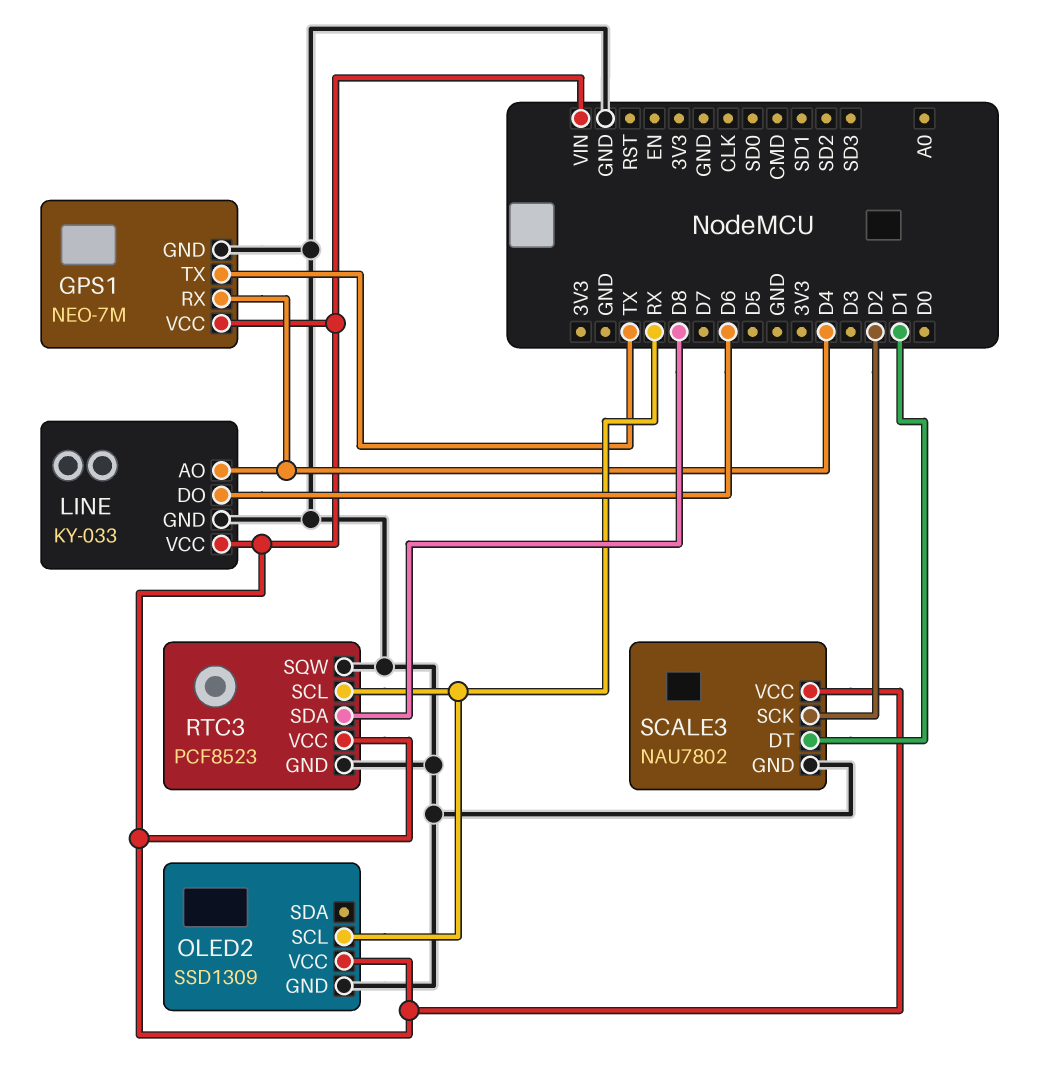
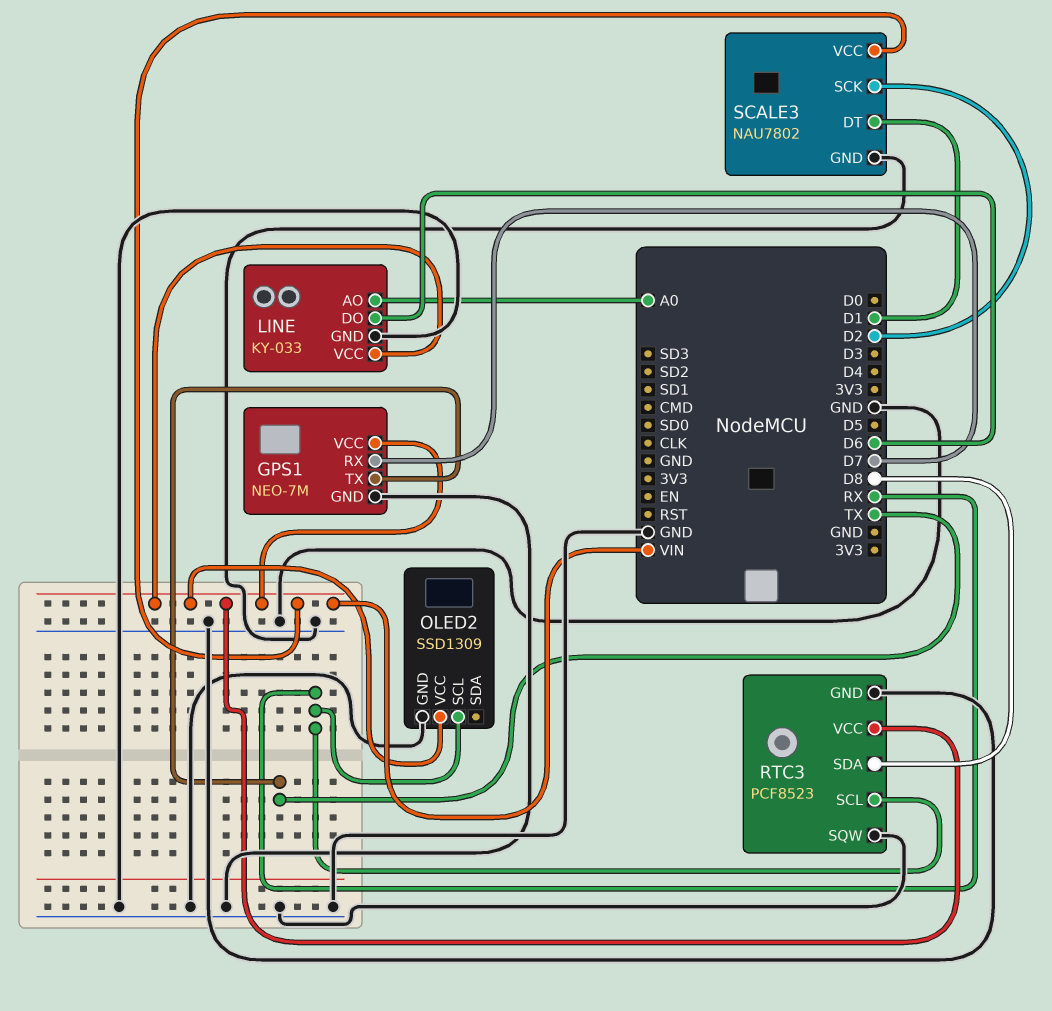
GPS1 pin RX: D4 -> D7
LINE pin AO: D4 -> A0

